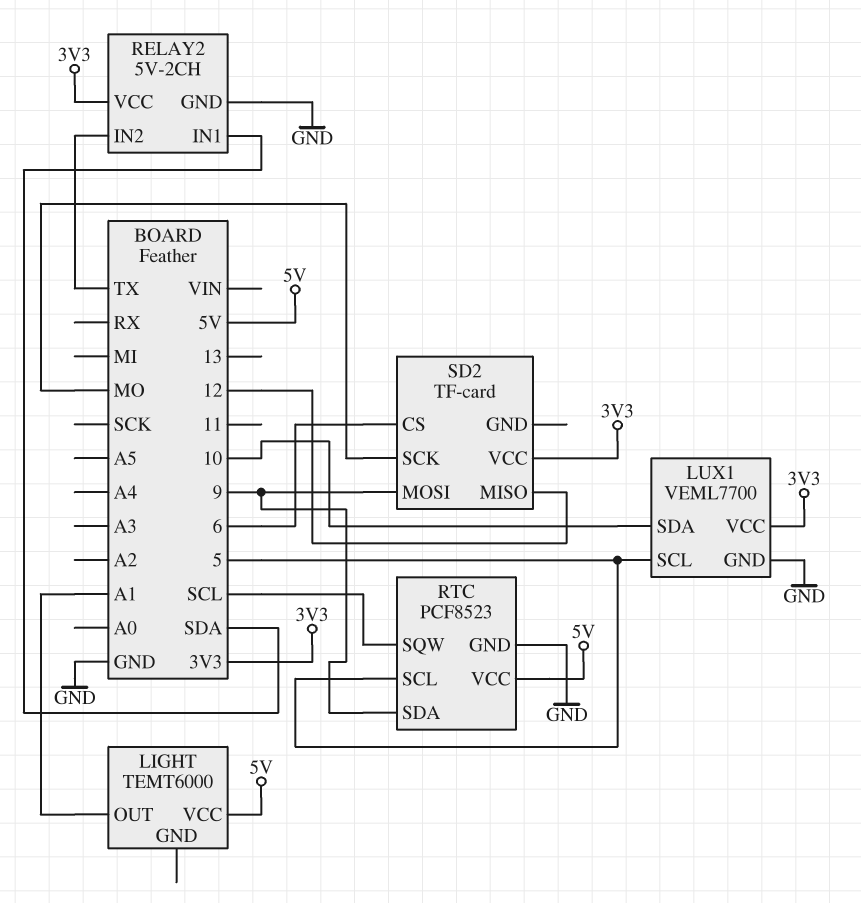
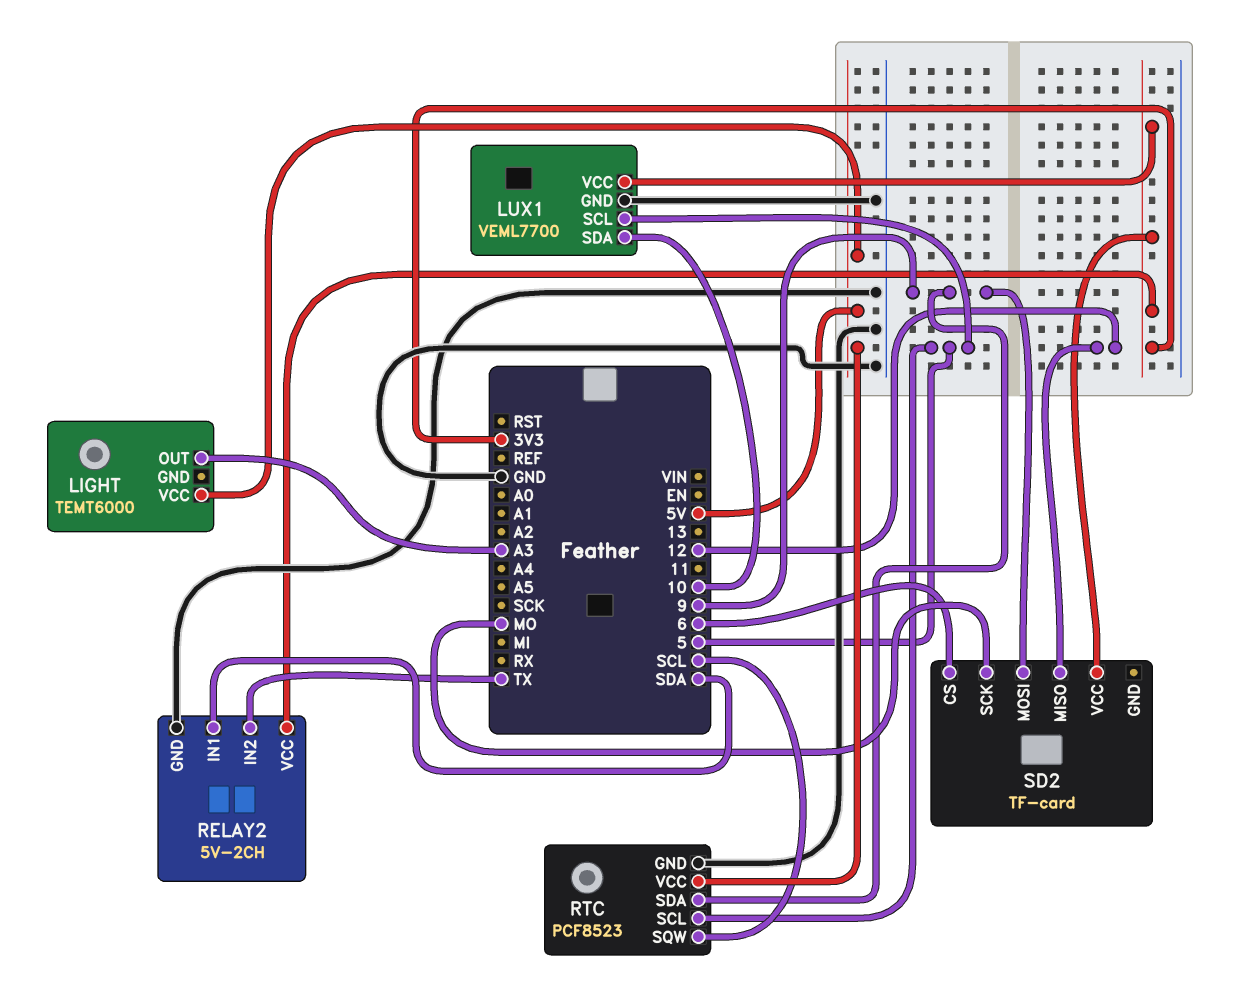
LIGHT pin OUT: A1 -> A3

